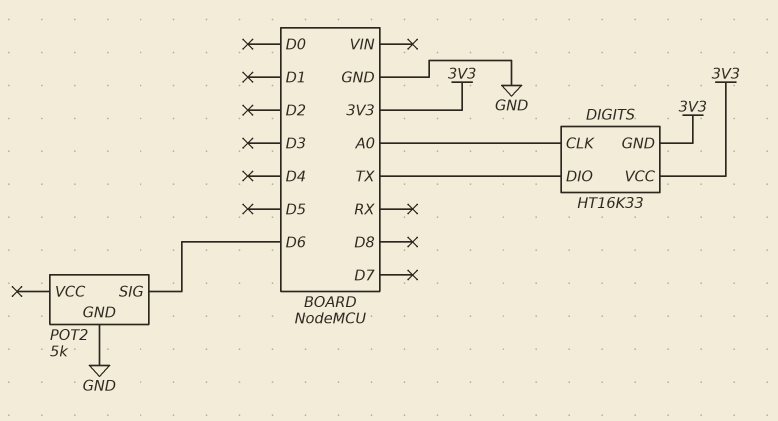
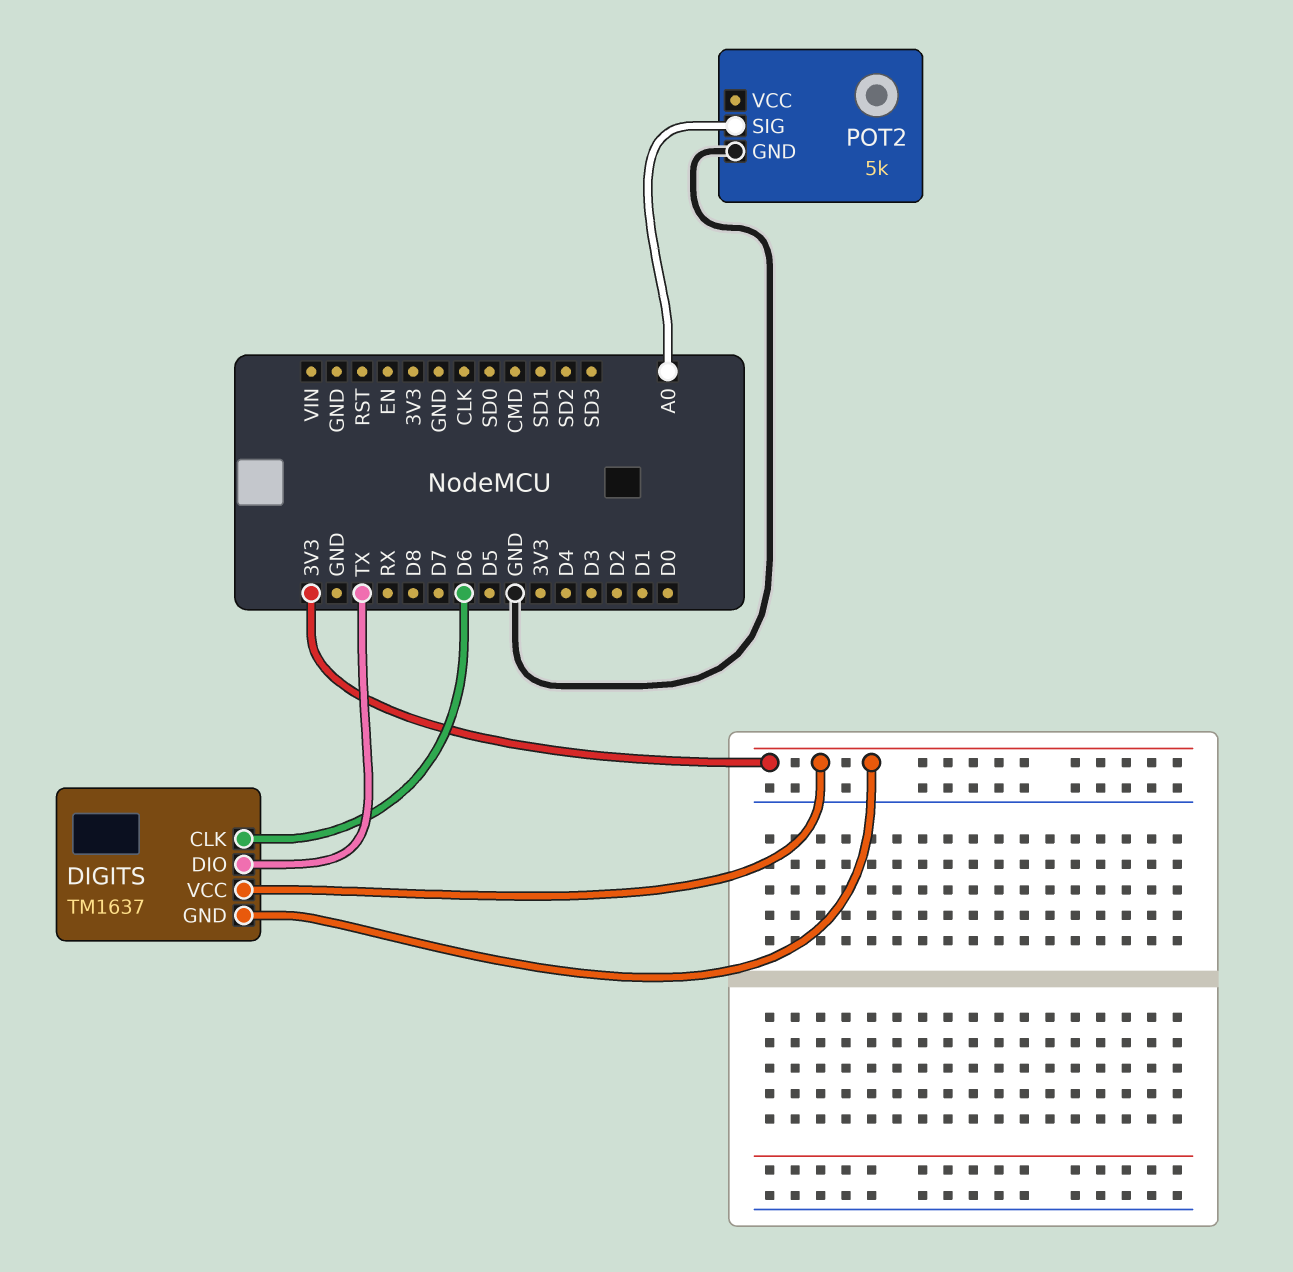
DIGITS: HT16K33 -> TM1637
DIGITS pin CLK: A0 -> D6
POT2 pin SIG: D6 -> A0

